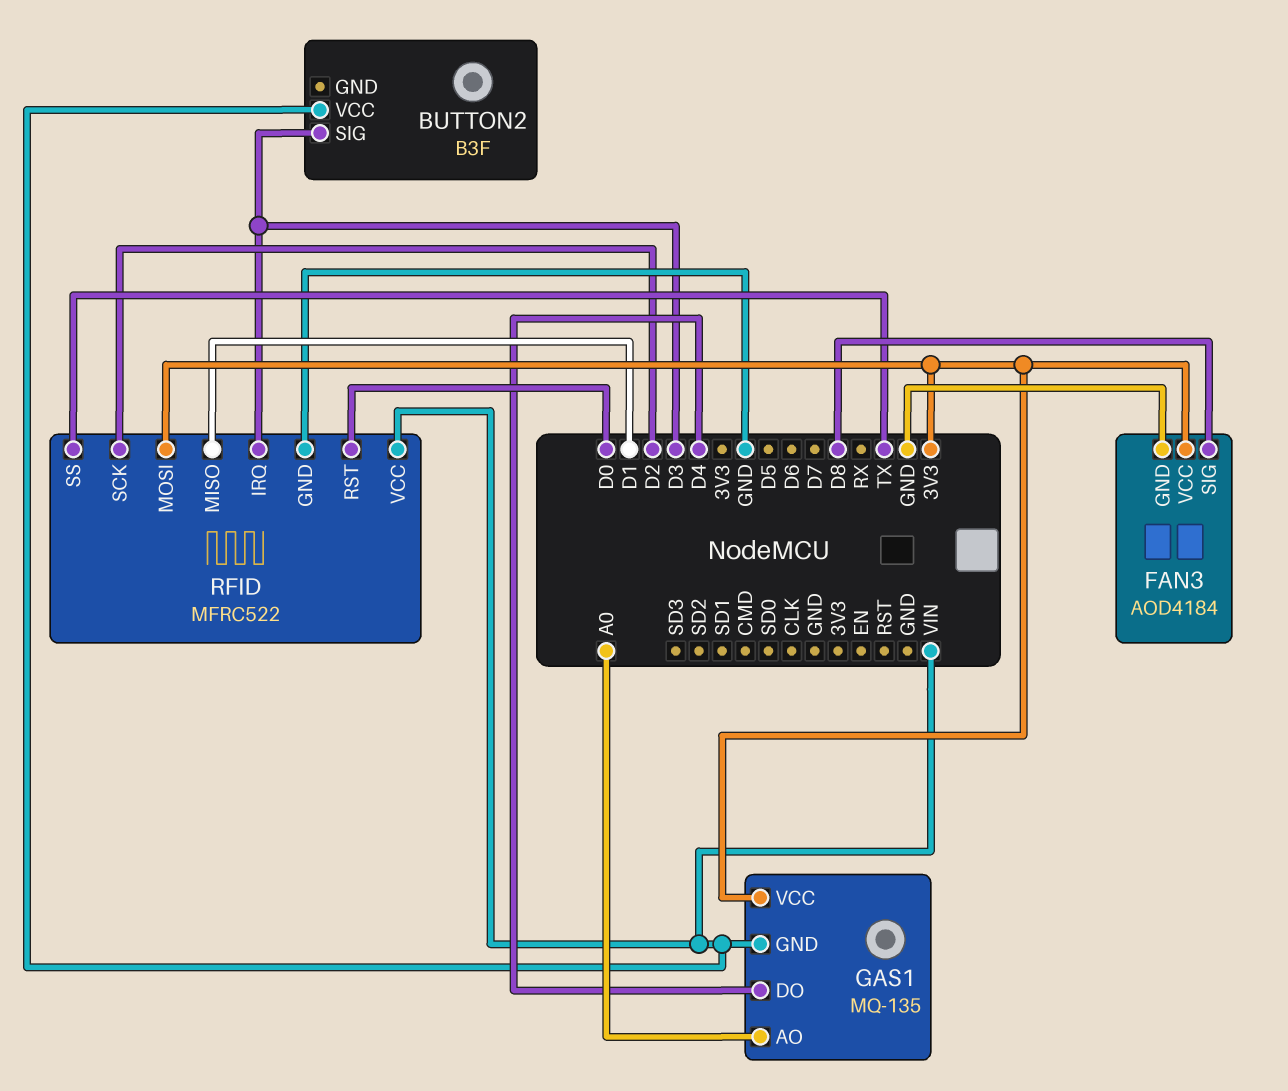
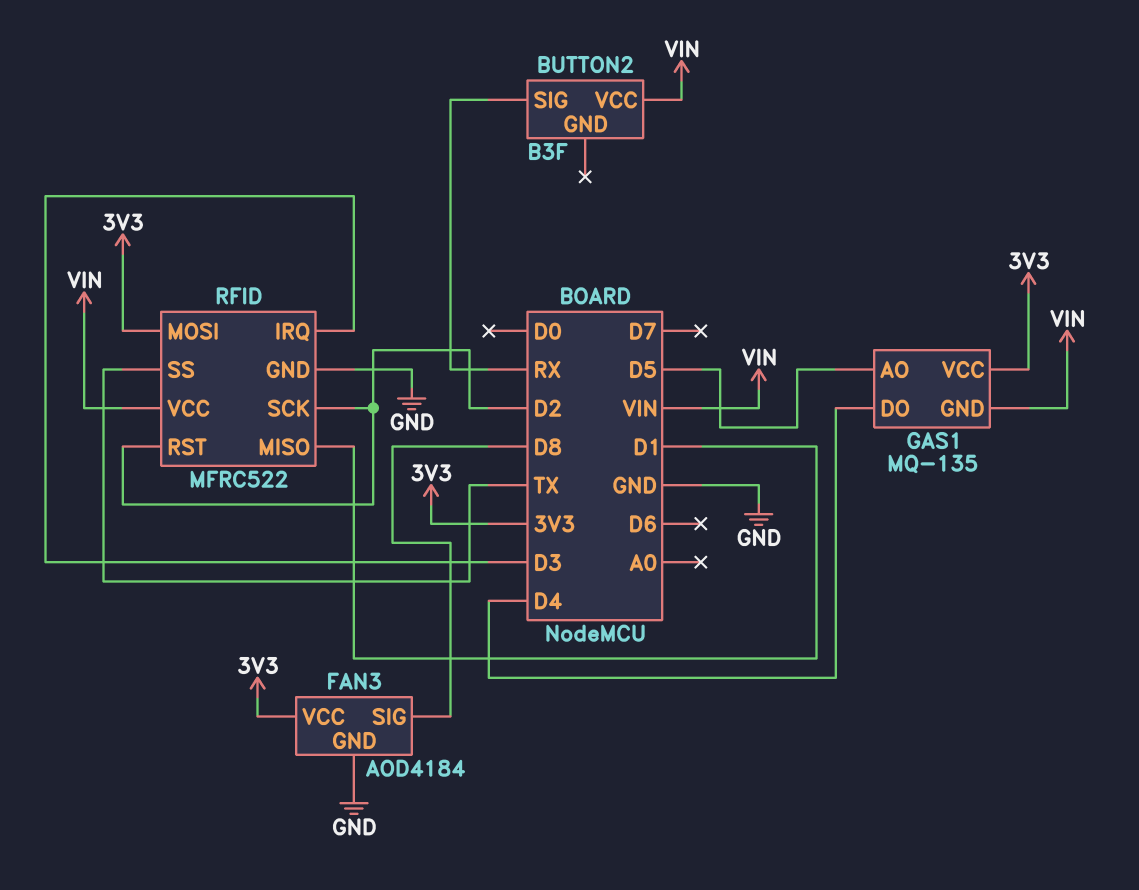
BUTTON2 pin SIG: D3 -> RX
GAS1 pin AO: A0 -> D5
RFID pin RST: D0 -> D2

